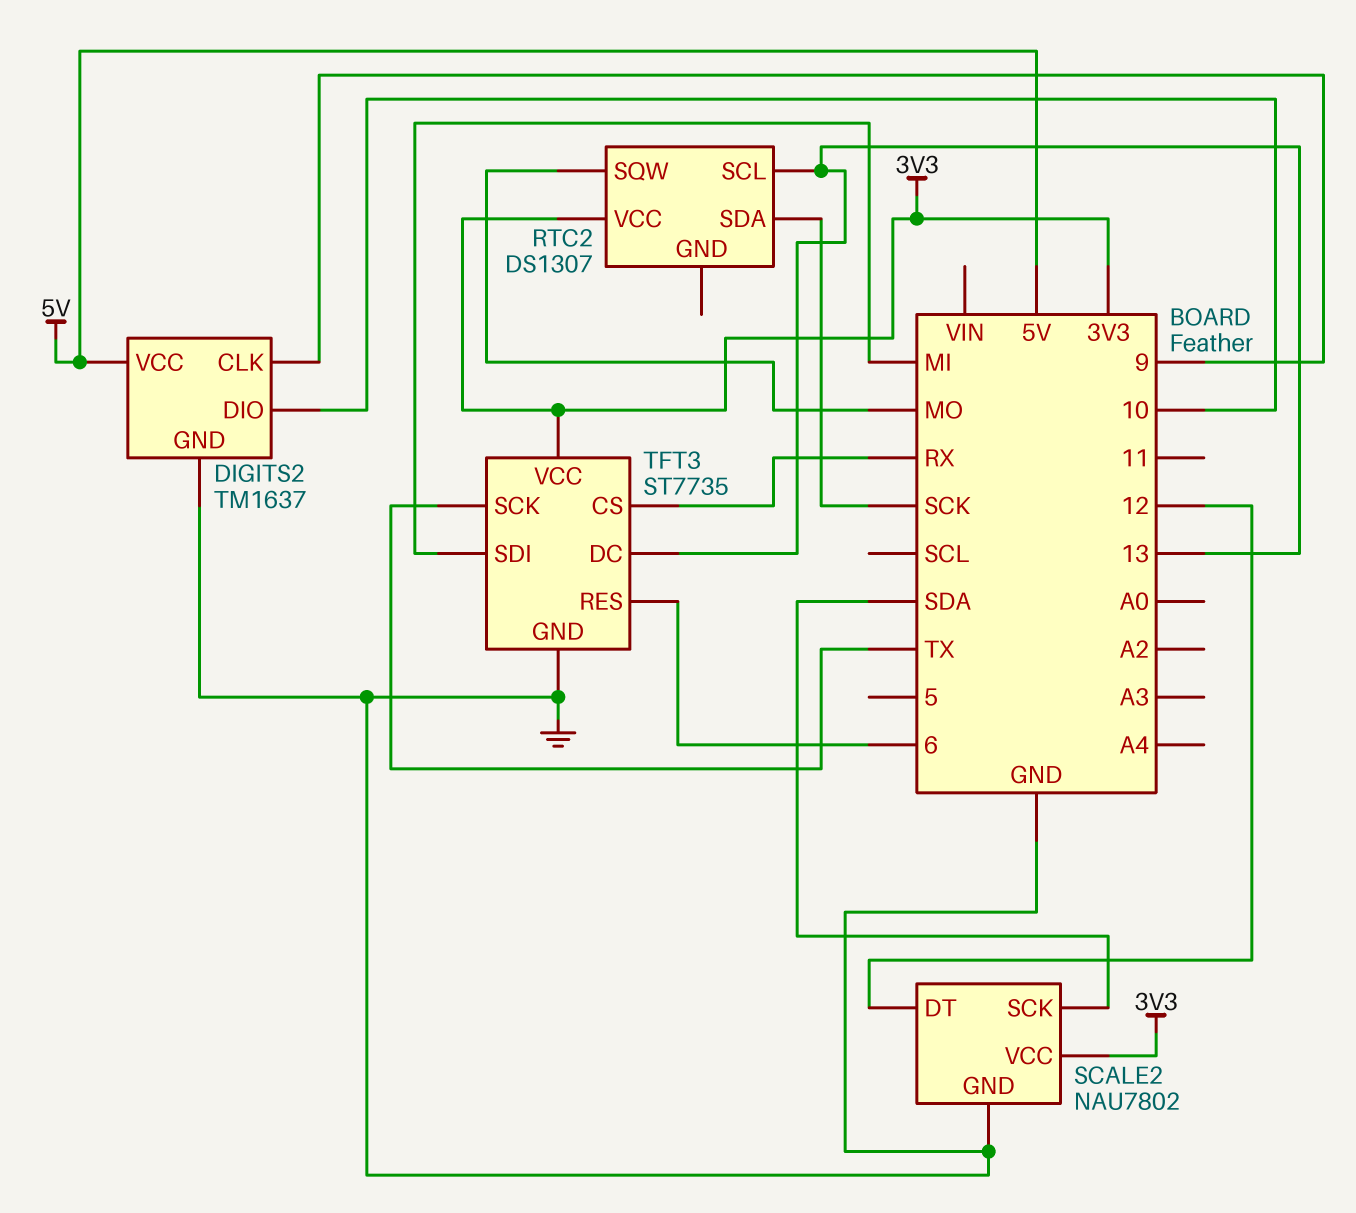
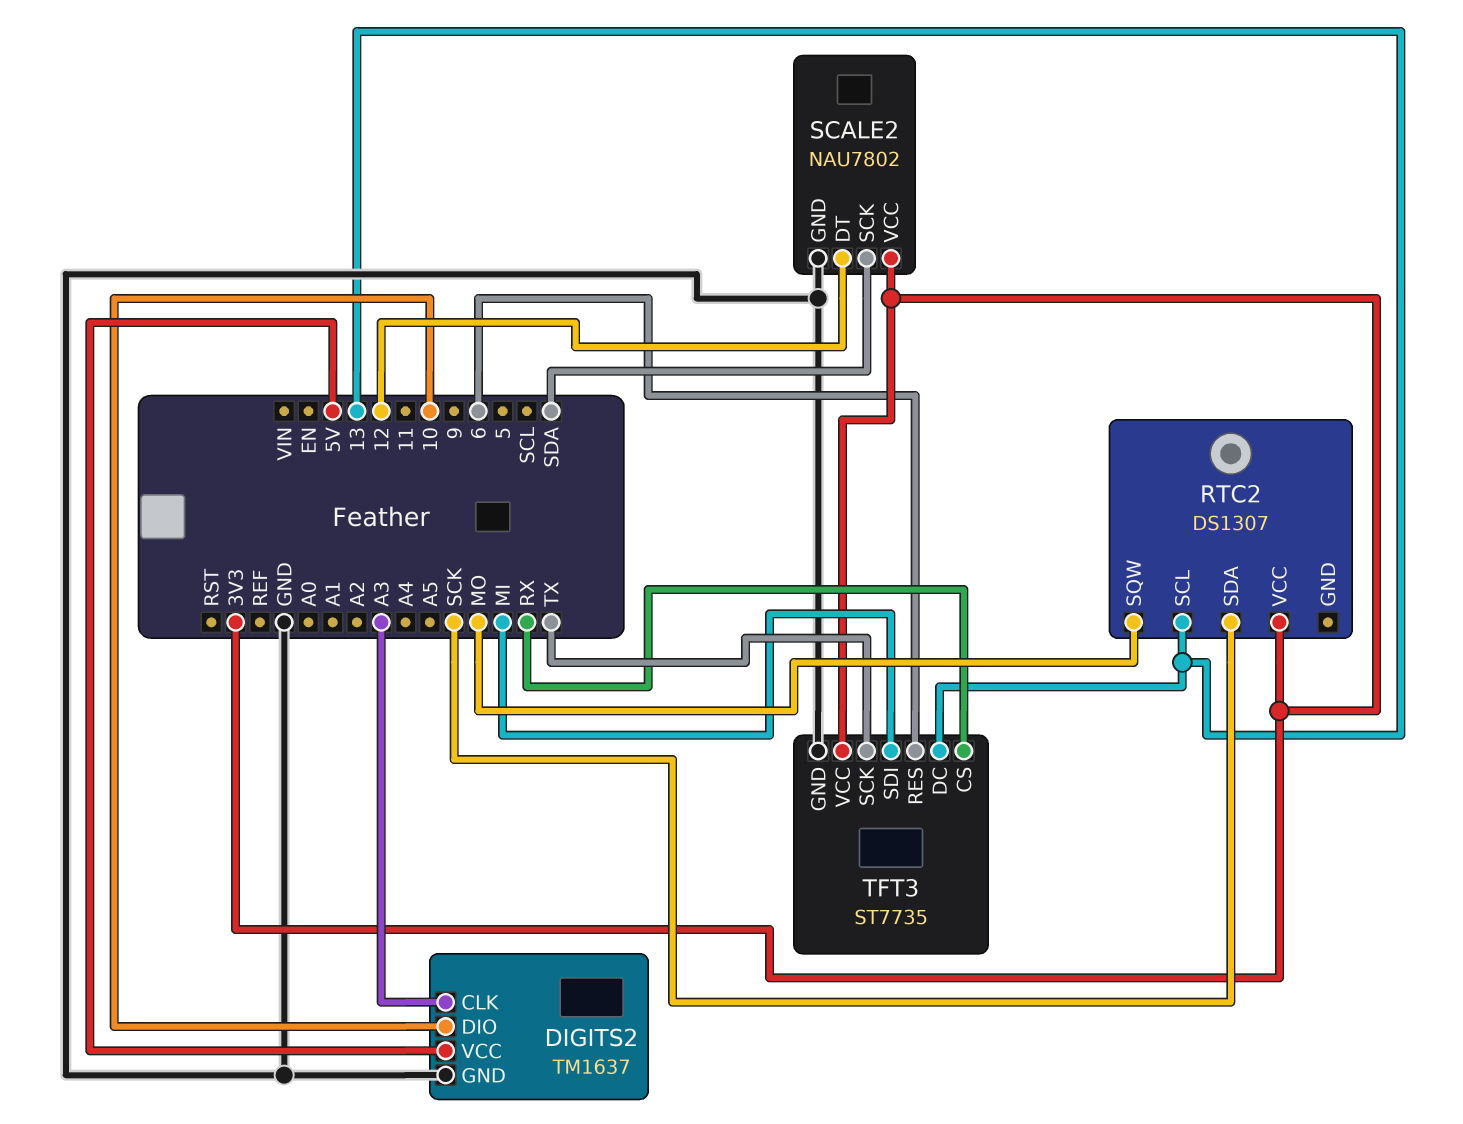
DIGITS2 pin CLK: 9 -> A3

